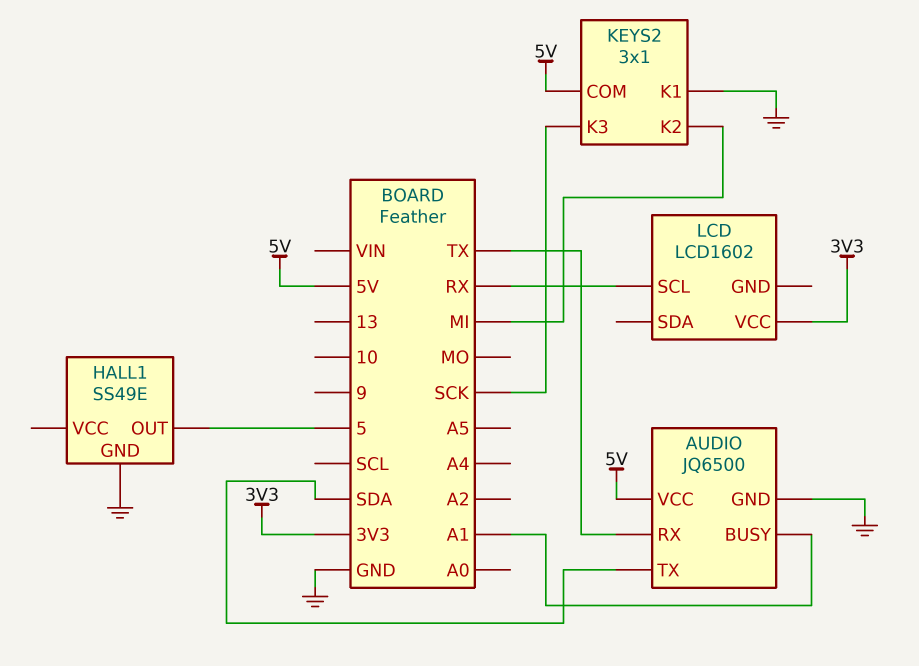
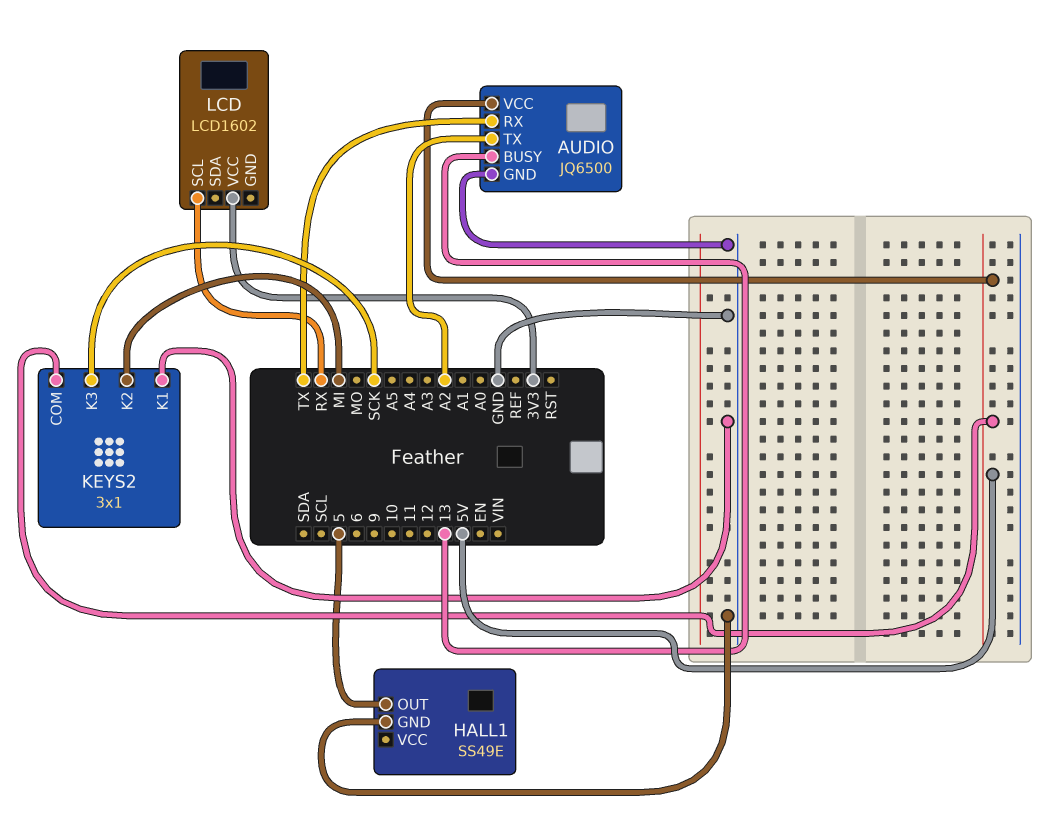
AUDIO pin BUSY: A1 -> 13
AUDIO pin TX: SDA -> A2

